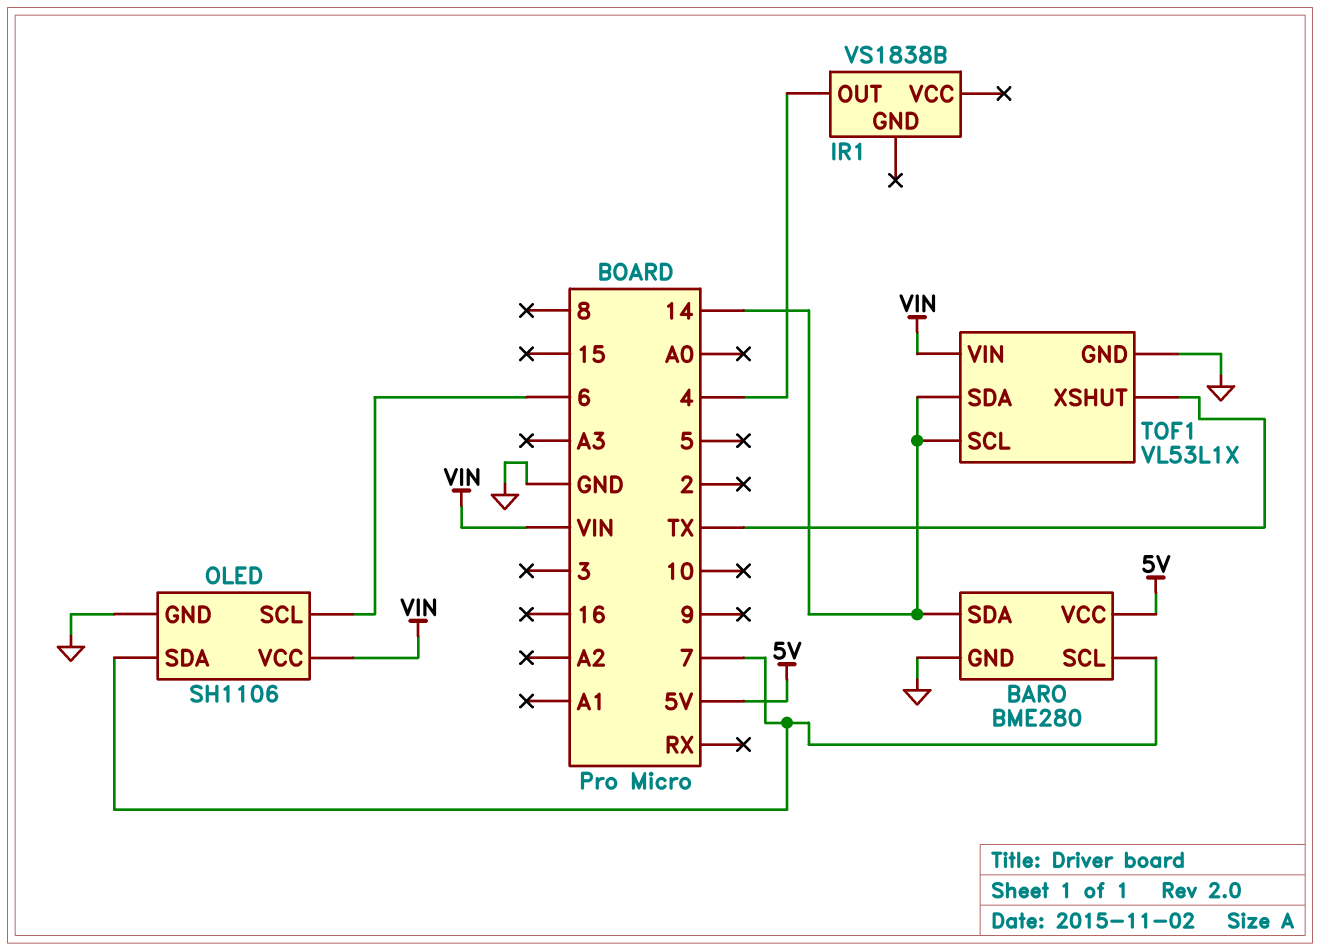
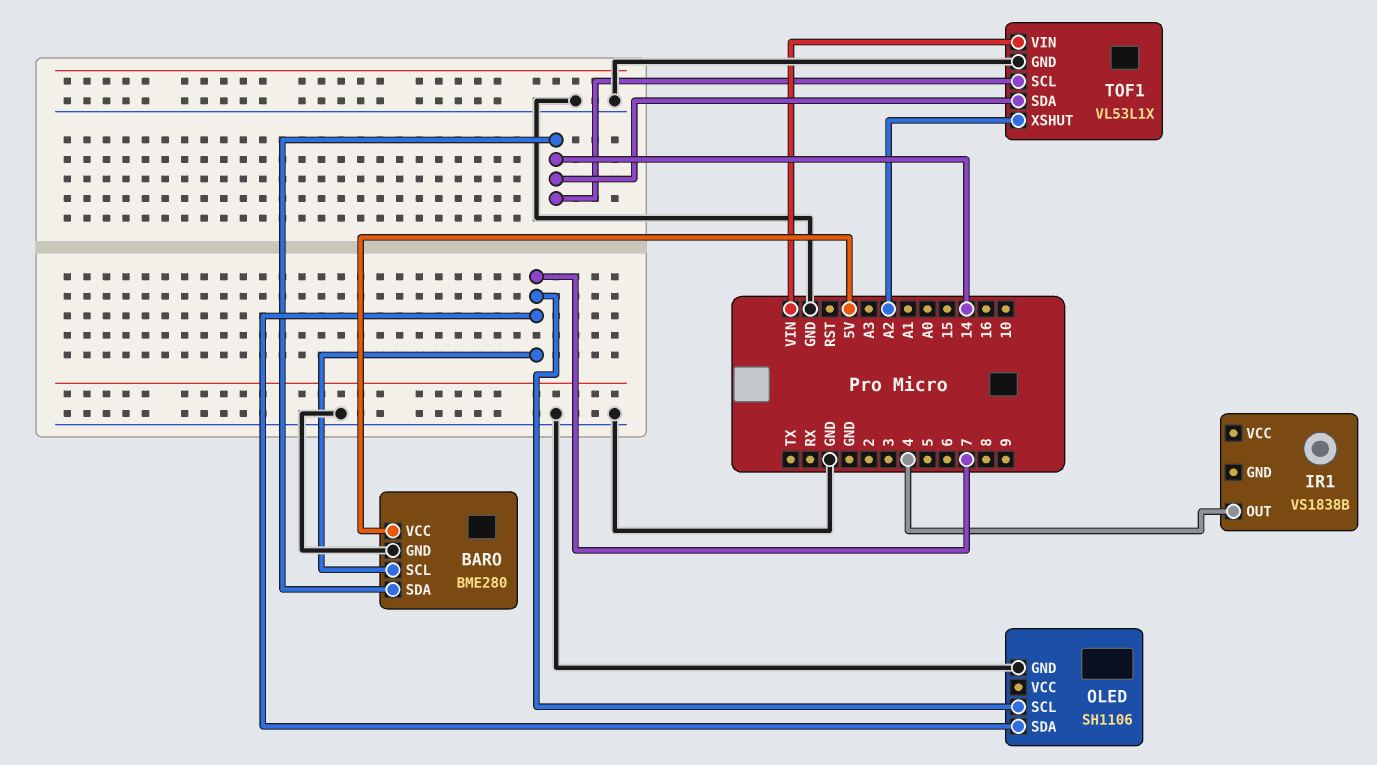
OLED pin SCL: 6 -> 7
OLED pin VCC: VIN -> none
TOF1 pin XSHUT: TX -> A2

